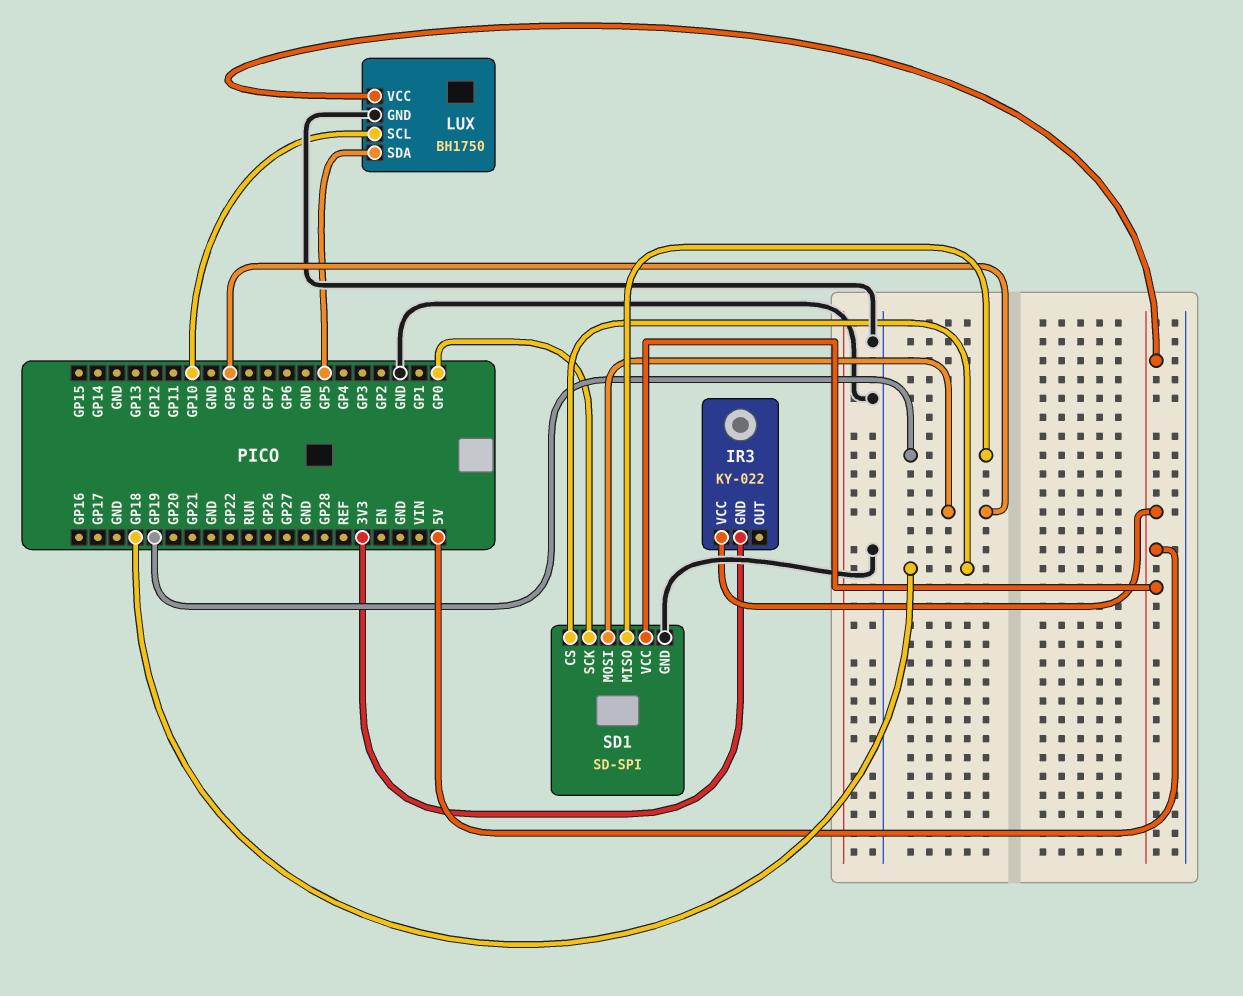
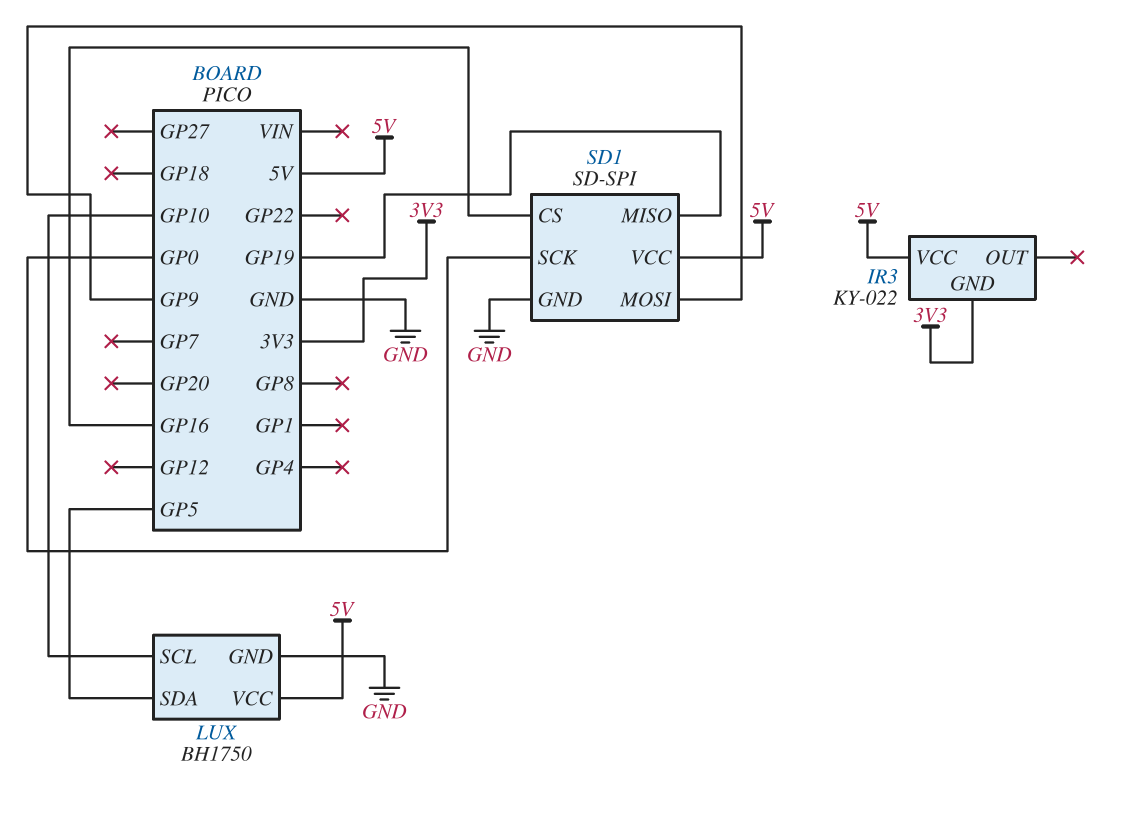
SD1 pin CS: GP18 -> GP16

